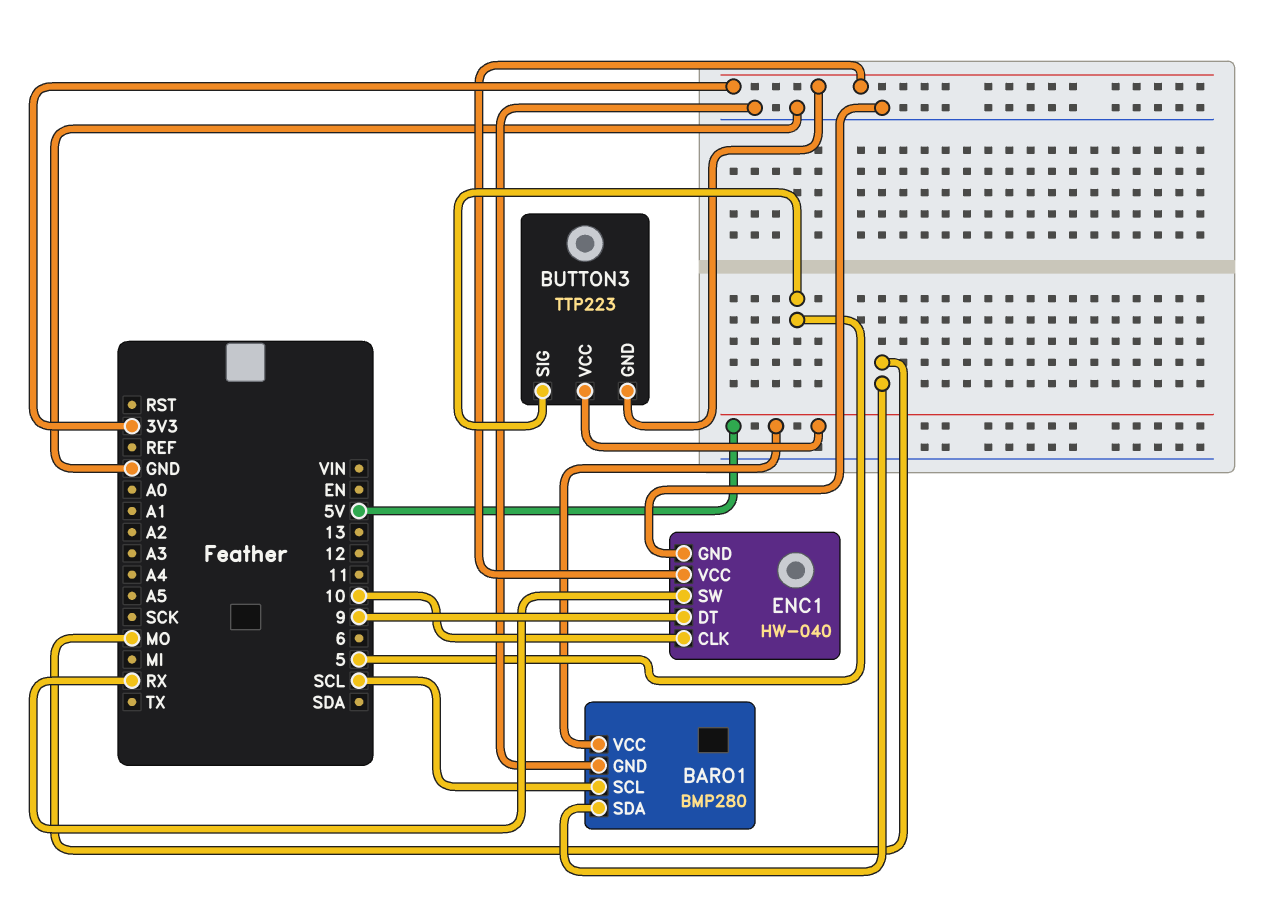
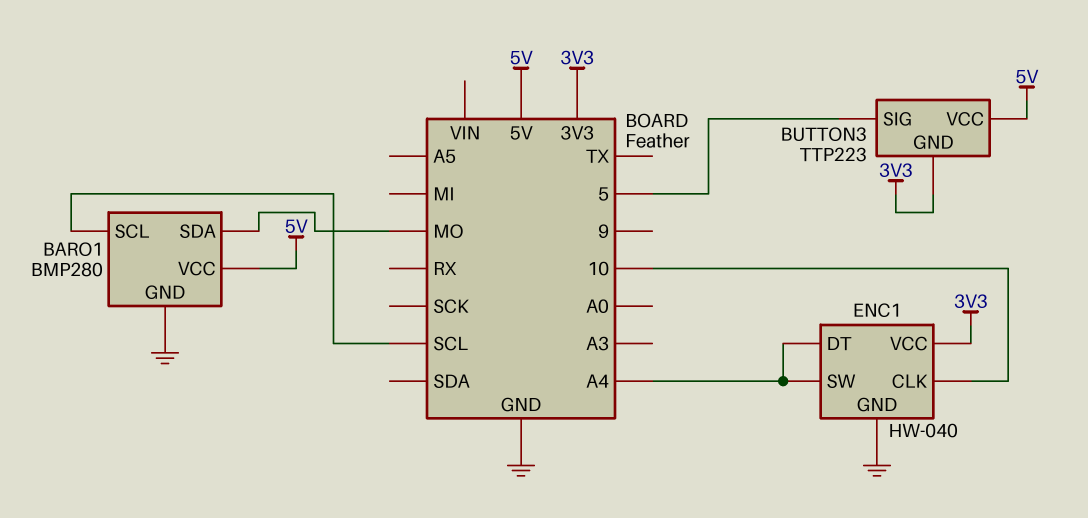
ENC1 pin DT: 9 -> A4
ENC1 pin SW: RX -> A4

